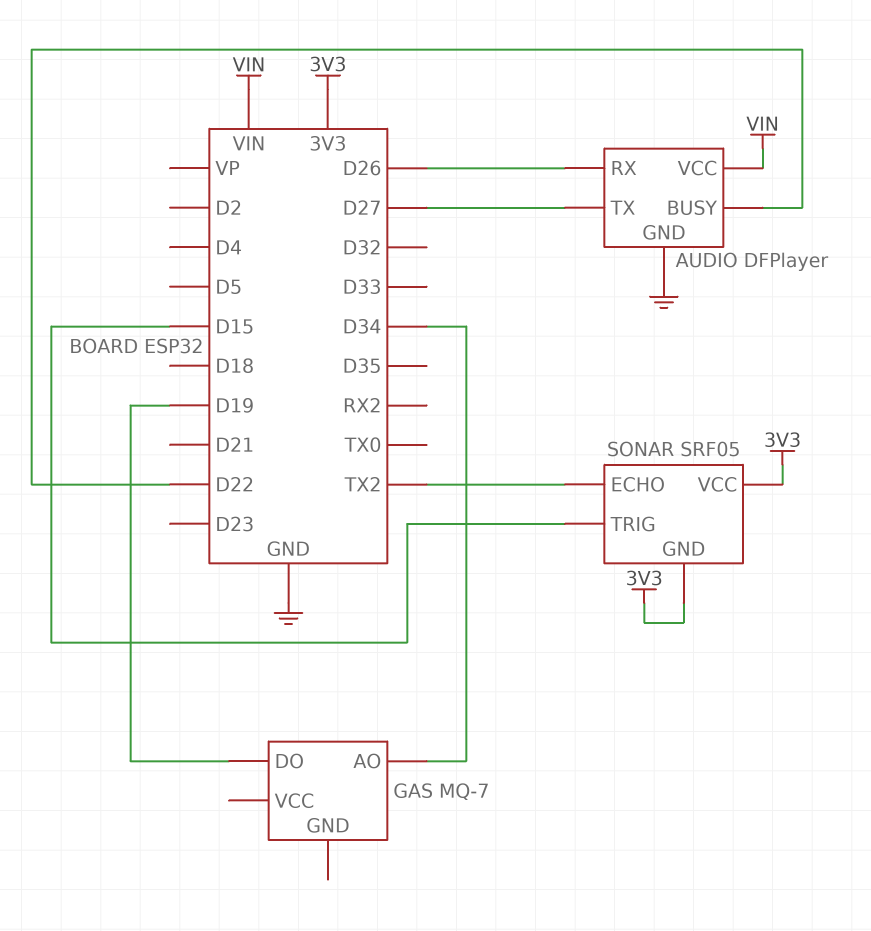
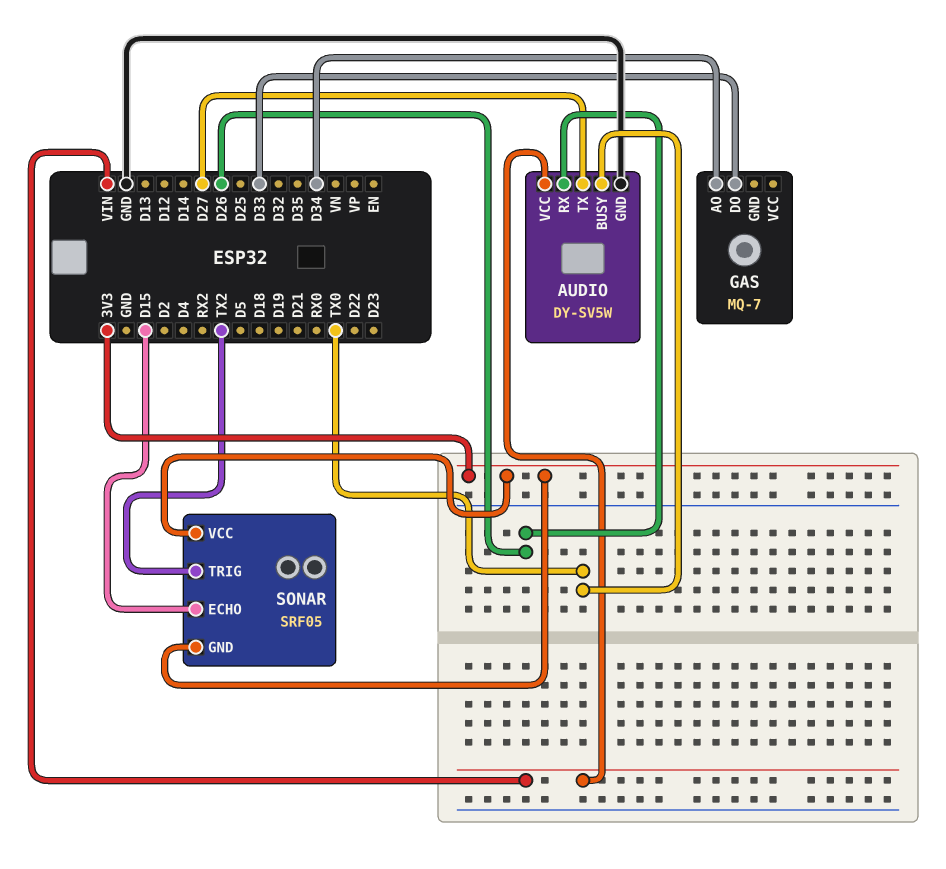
AUDIO: DFPlayer -> DY-SV5W
AUDIO pin BUSY: D22 -> TX0
GAS pin DO: D19 -> D33
SONAR pin ECHO: TX2 -> D15
SONAR pin TRIG: D15 -> TX2

